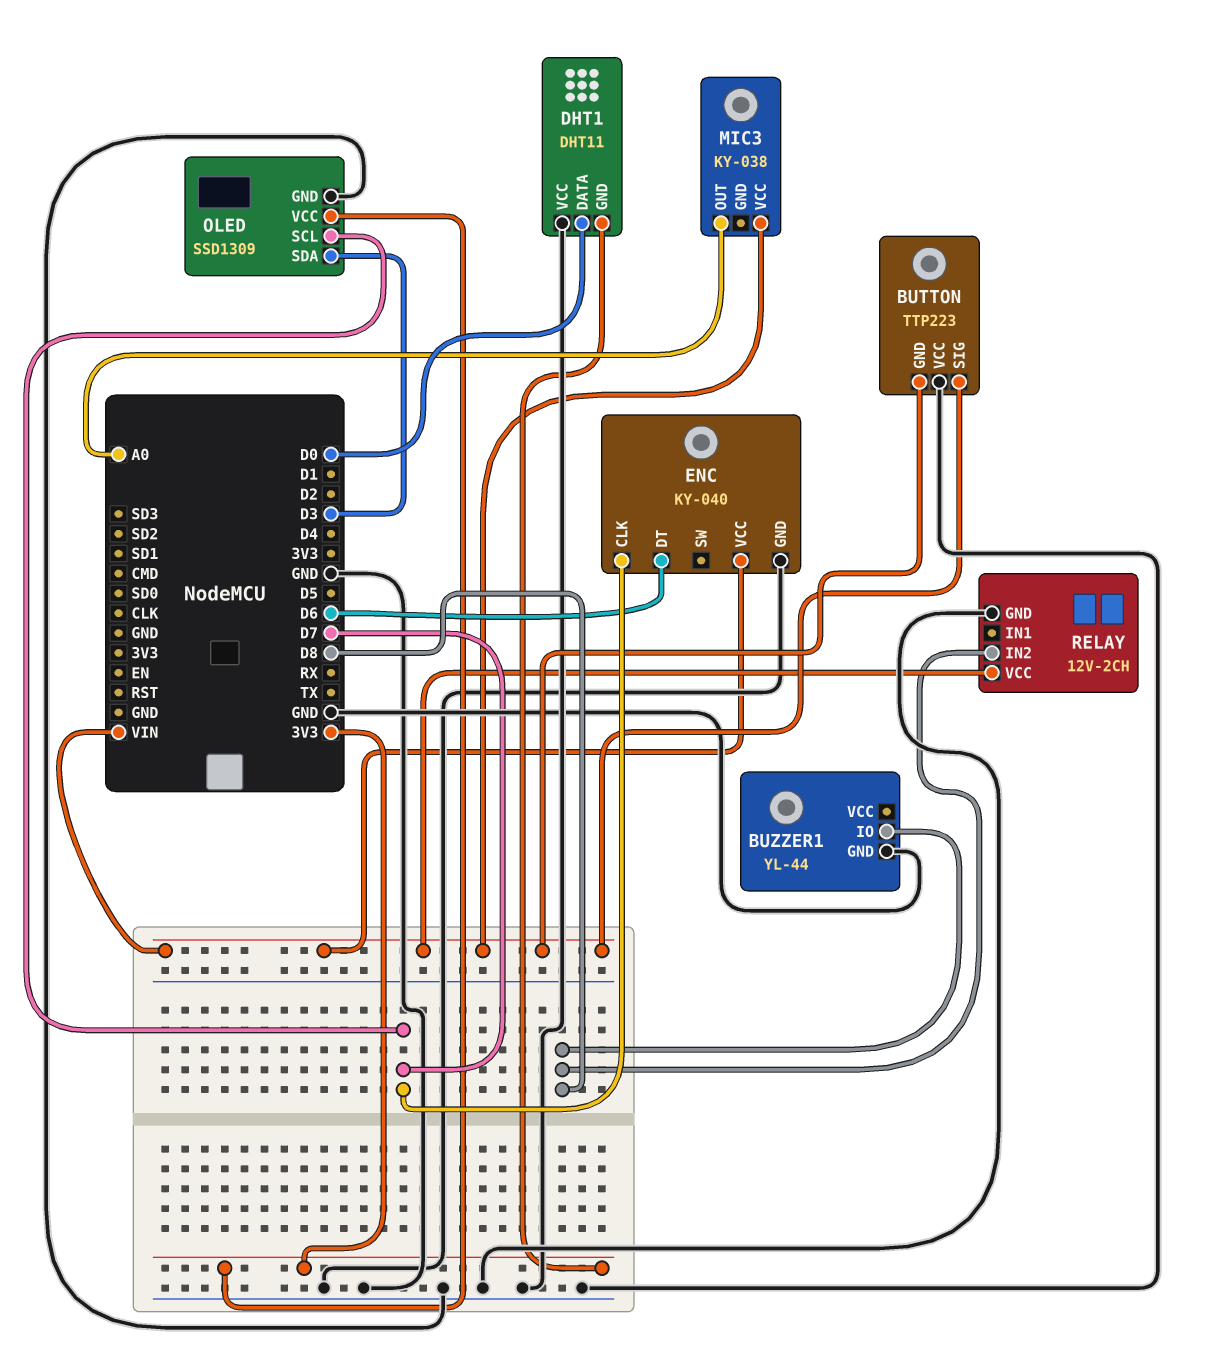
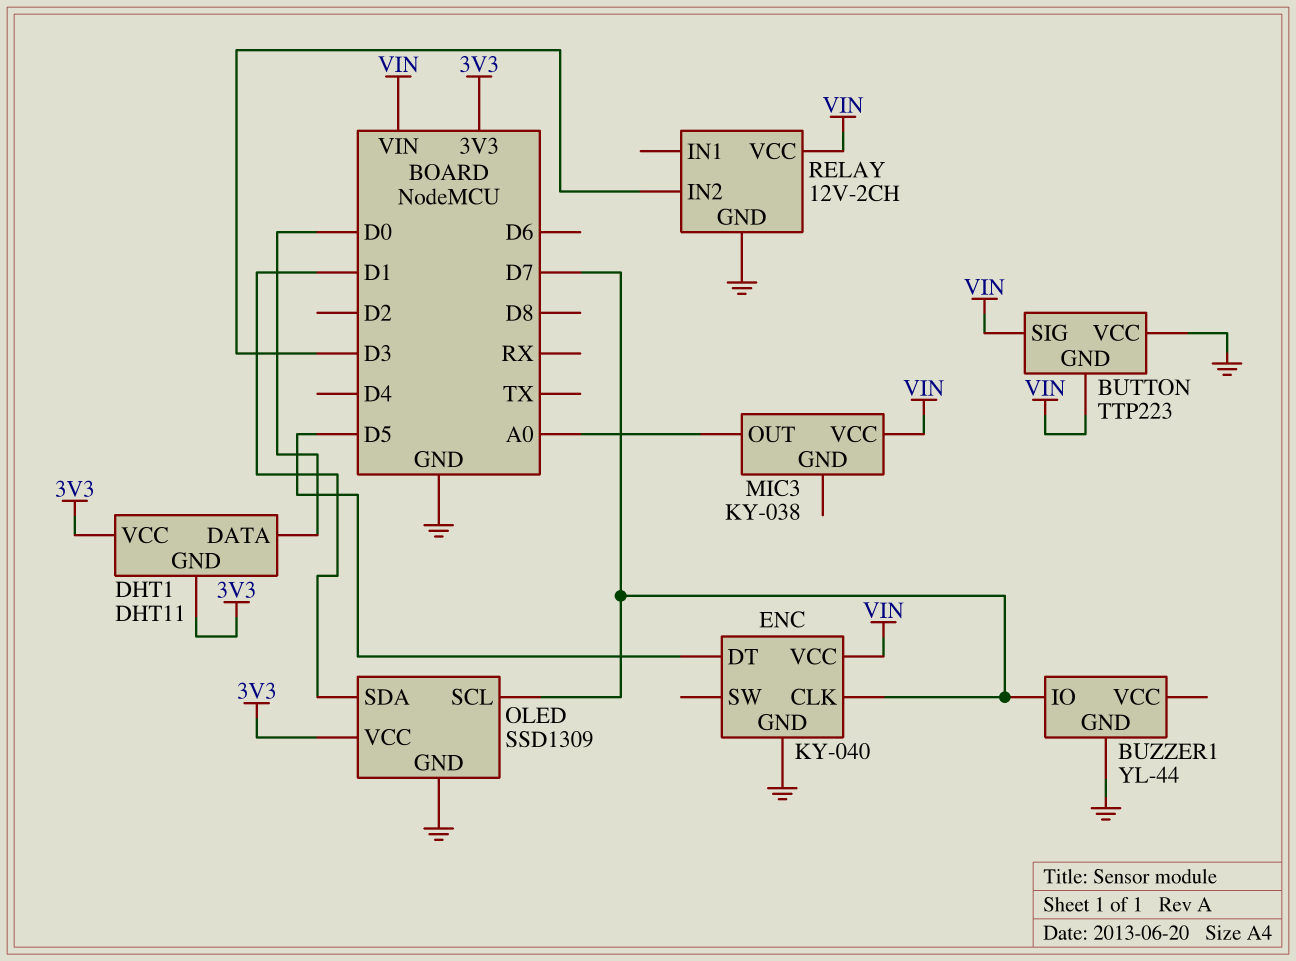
BUZZER1 pin IO: D8 -> D7
DHT1 pin VCC: GND -> 3V3
ENC pin DT: D6 -> D5
OLED pin SDA: D3 -> D1
RELAY pin IN2: D8 -> D3

